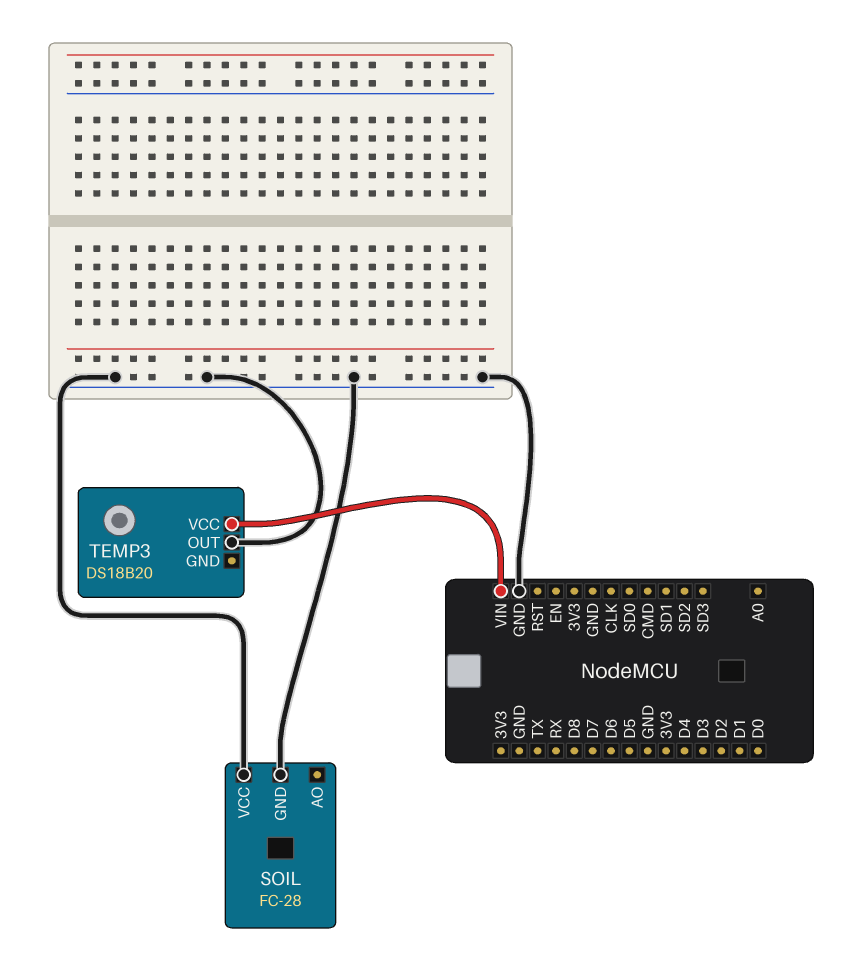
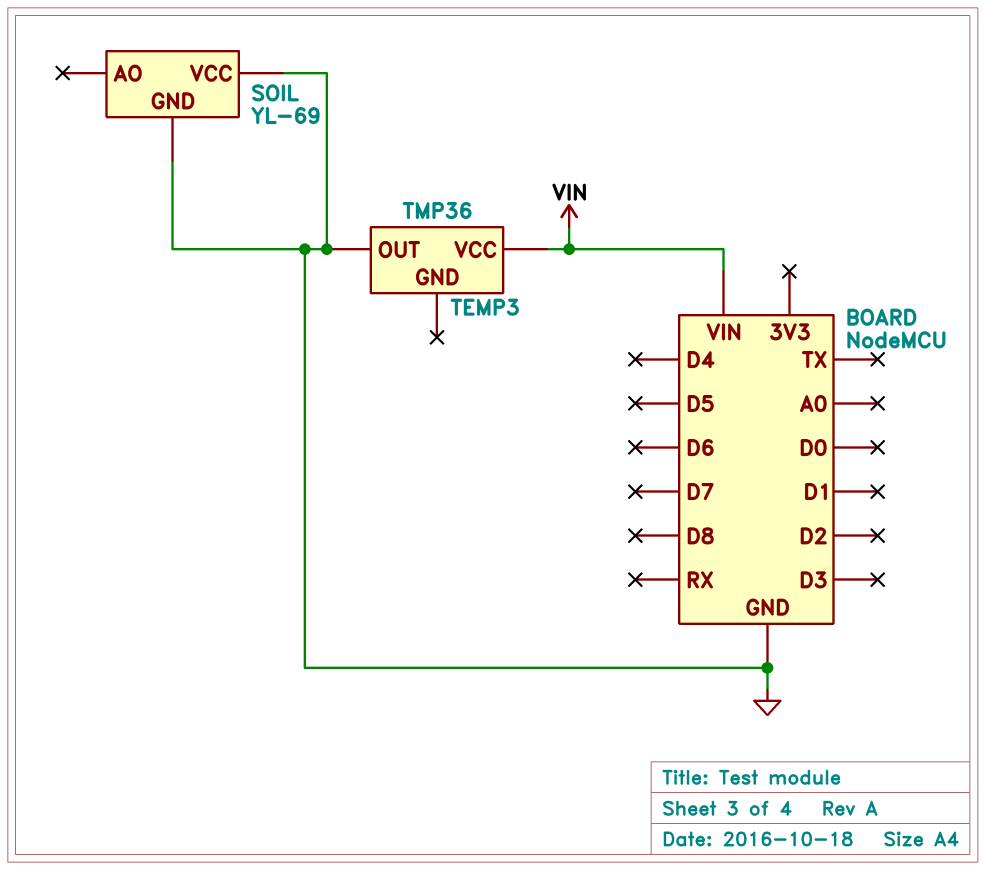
SOIL: FC-28 -> YL-69
TEMP3: DS18B20 -> TMP36

